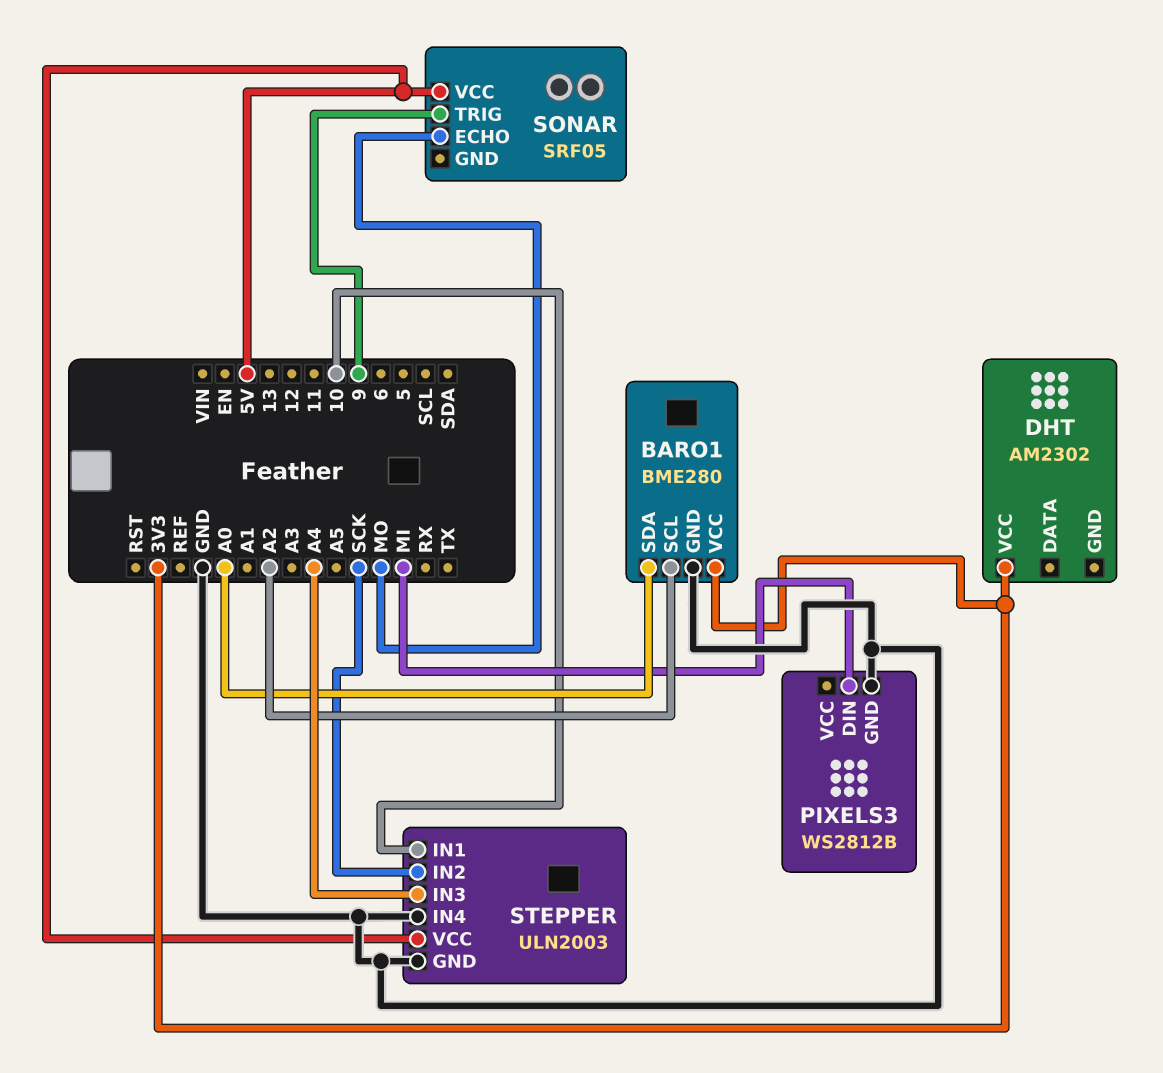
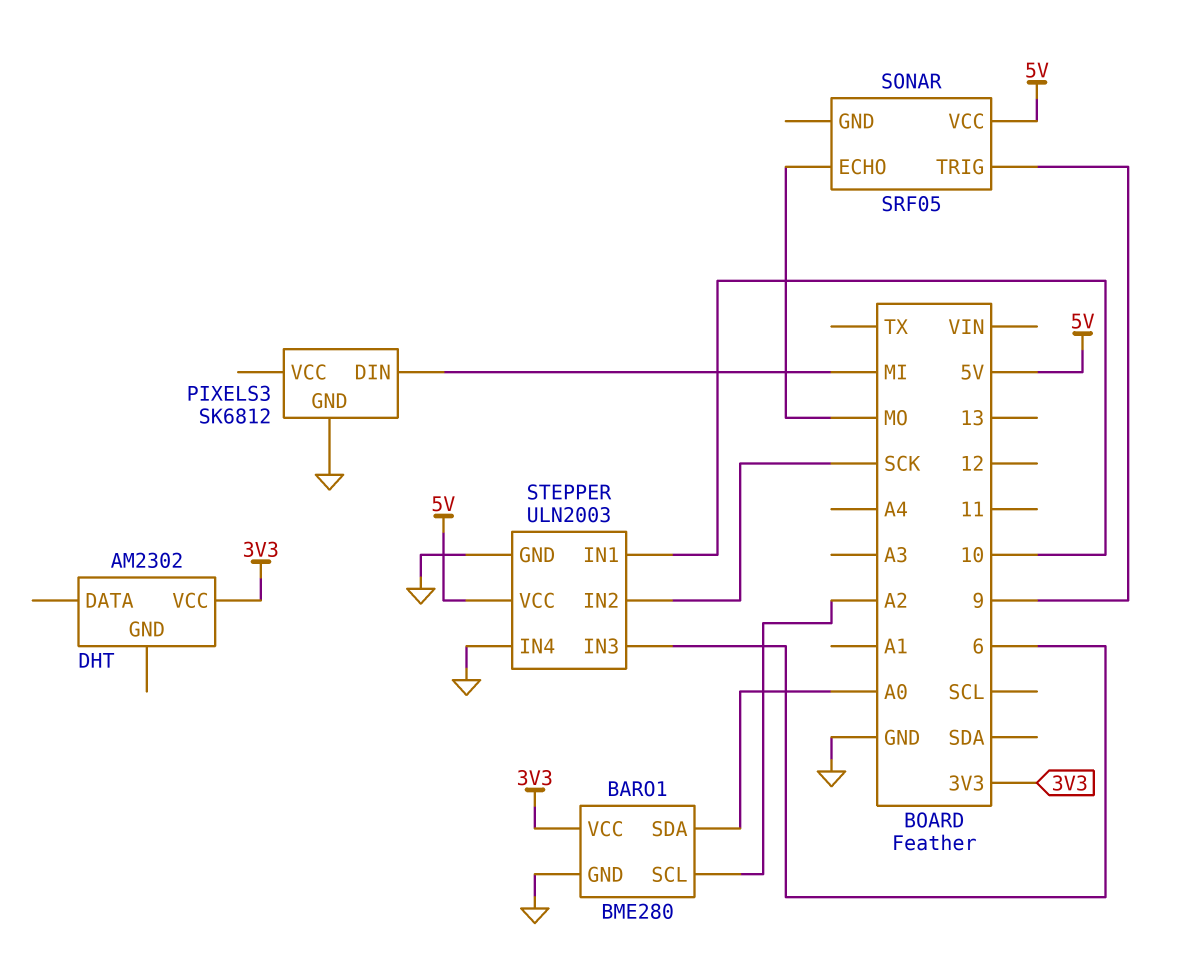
PIXELS3: WS2812B -> SK6812
STEPPER pin IN3: A4 -> 6

